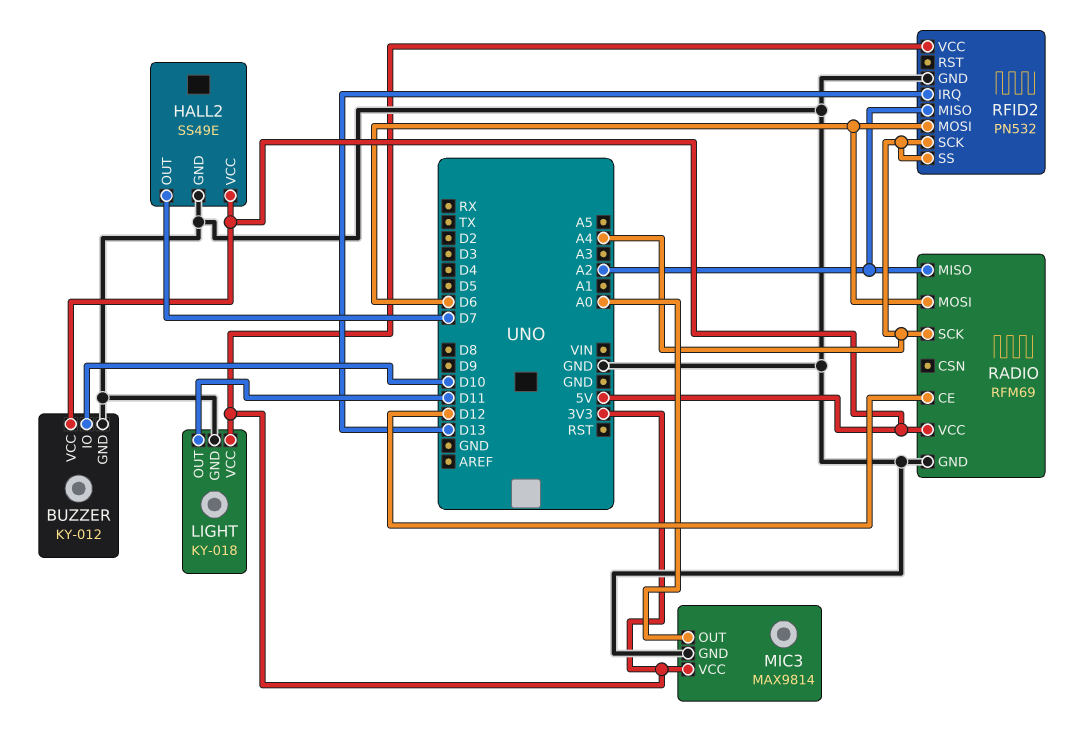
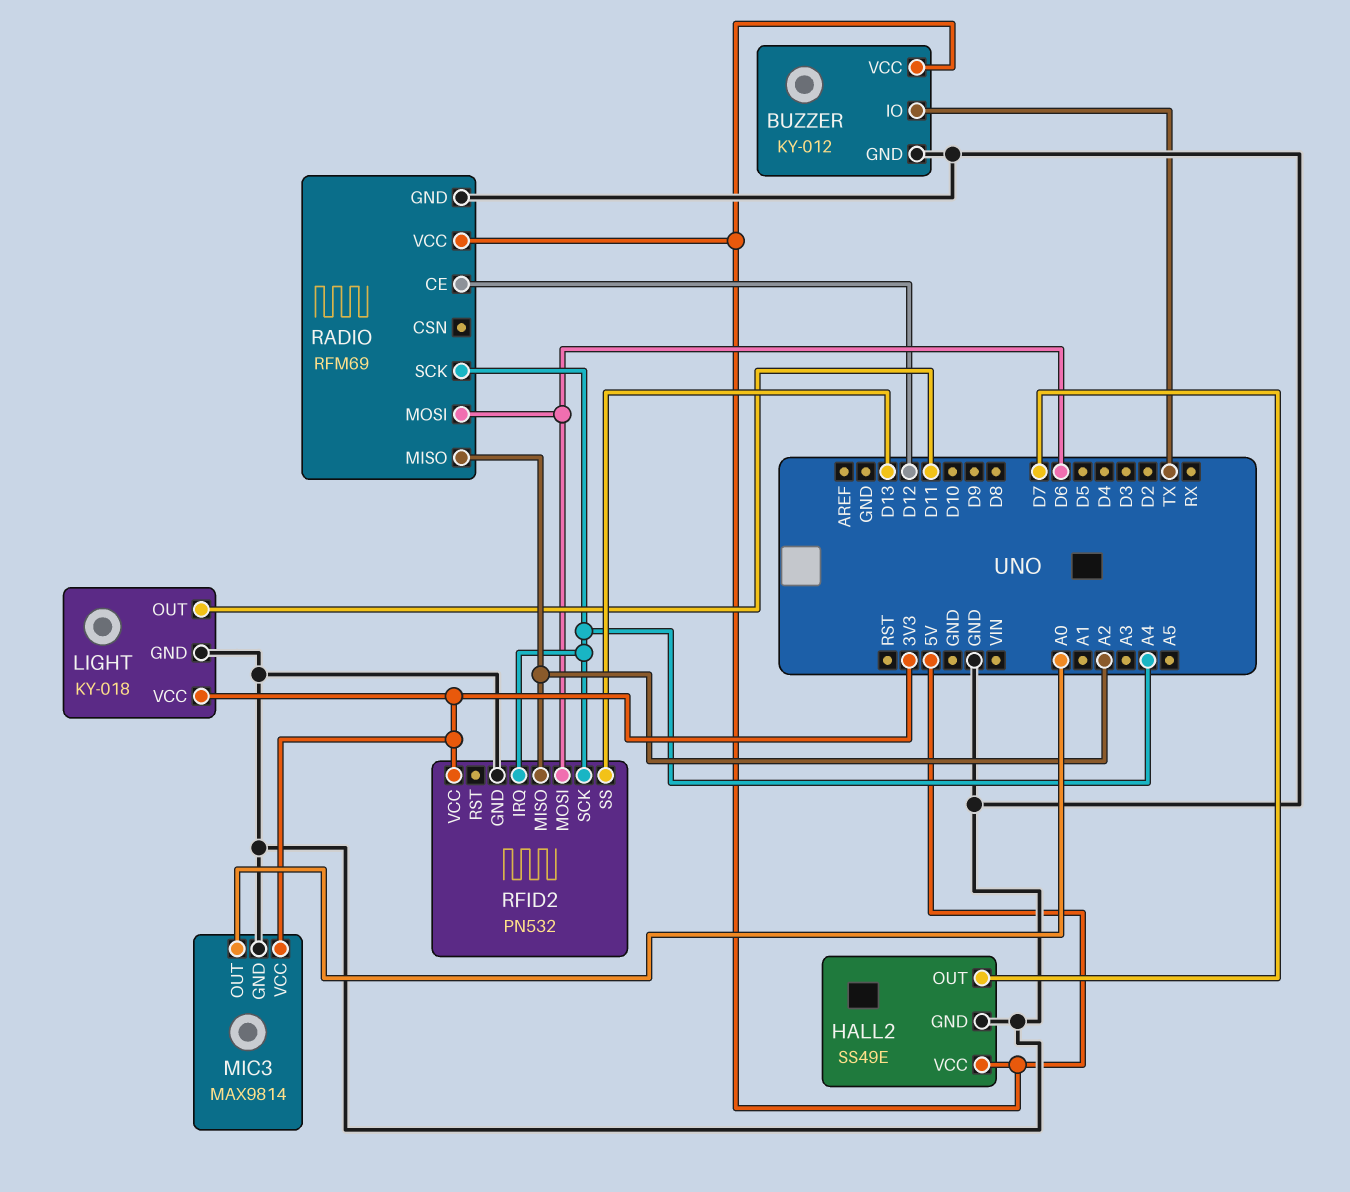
BUZZER pin IO: D10 -> TX
RFID2 pin IRQ: D13 -> A4
RFID2 pin SS: A4 -> D13

